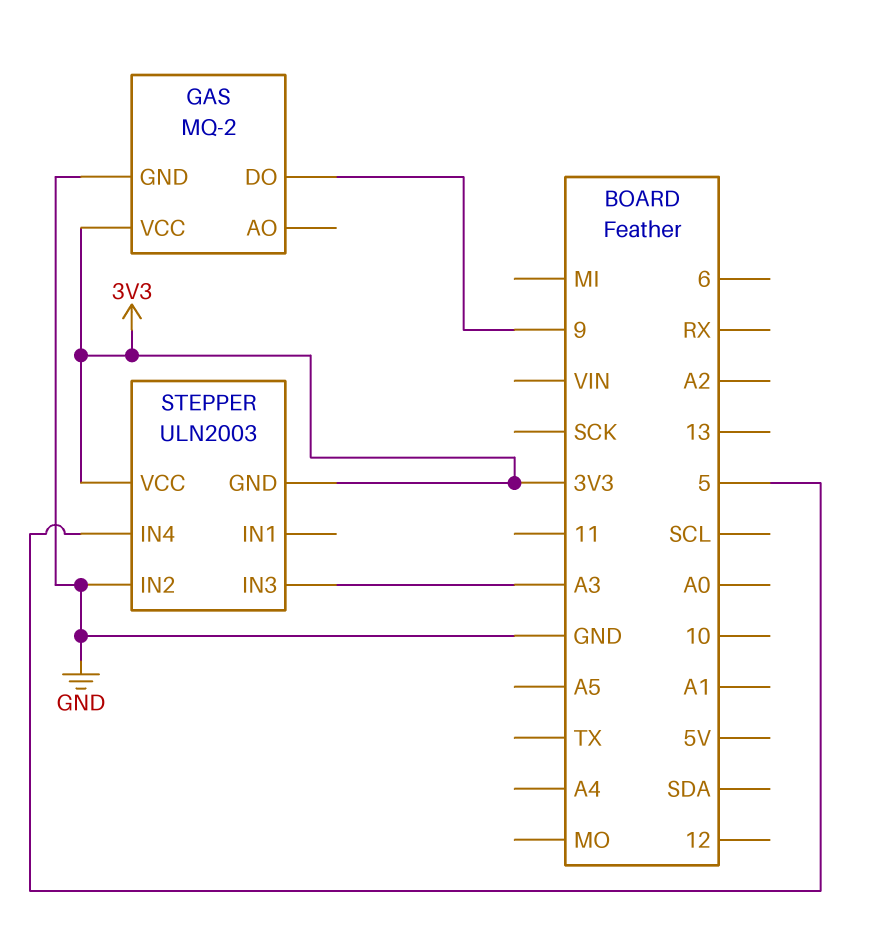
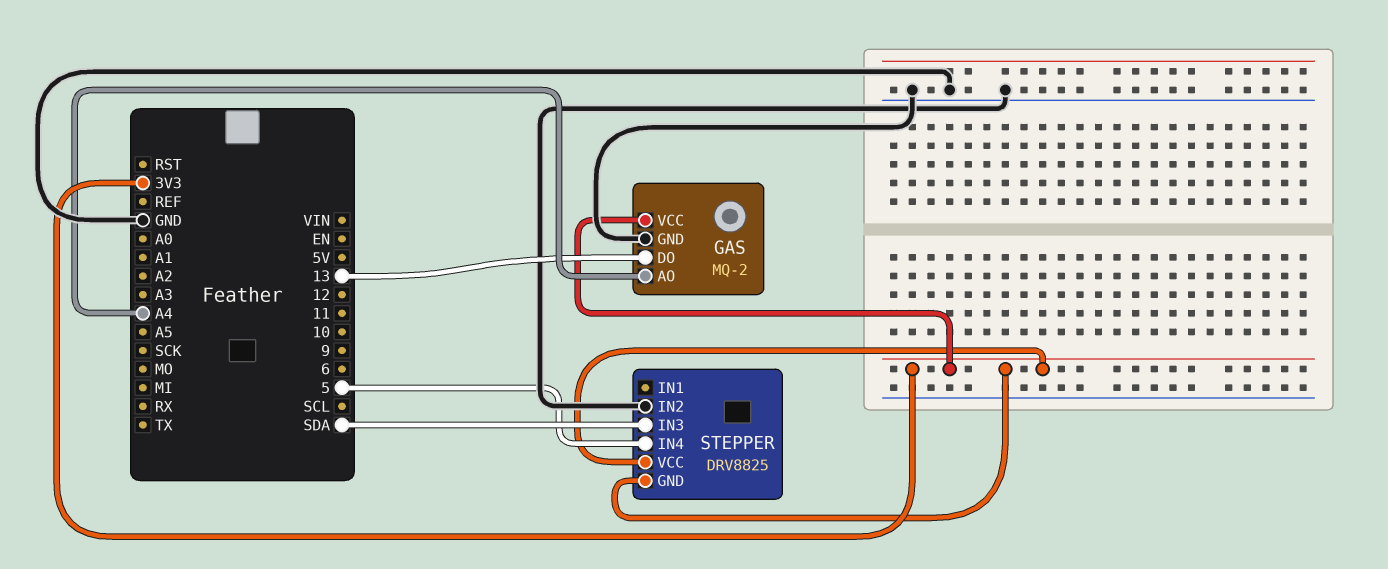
GAS pin AO: none -> A4
GAS pin DO: 9 -> 13
STEPPER: ULN2003 -> DRV8825
STEPPER pin IN3: A3 -> SDA

